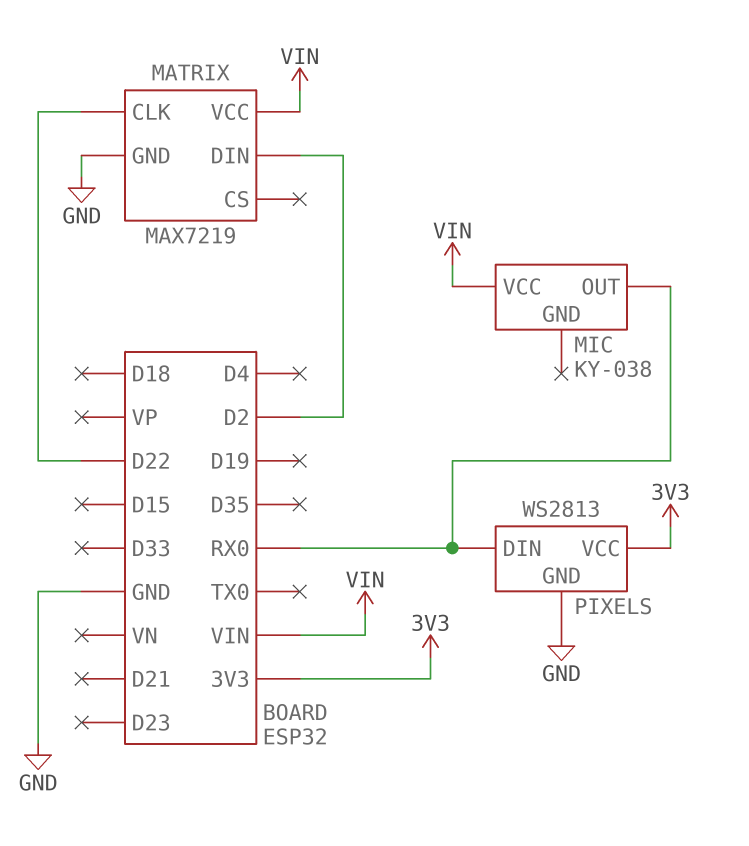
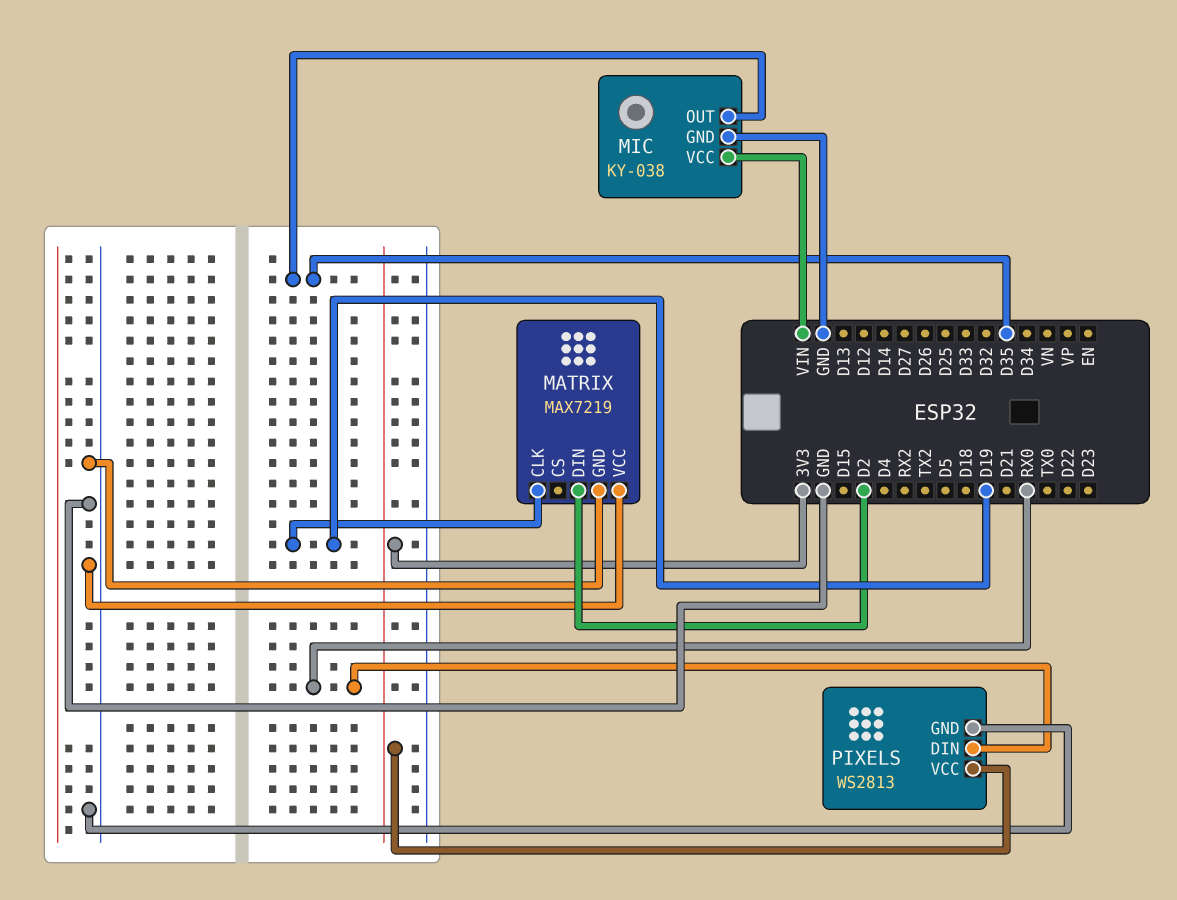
MATRIX pin CLK: D22 -> D19
MATRIX pin VCC: VIN -> GND
MIC pin GND: none -> GND
MIC pin OUT: RX0 -> D35

